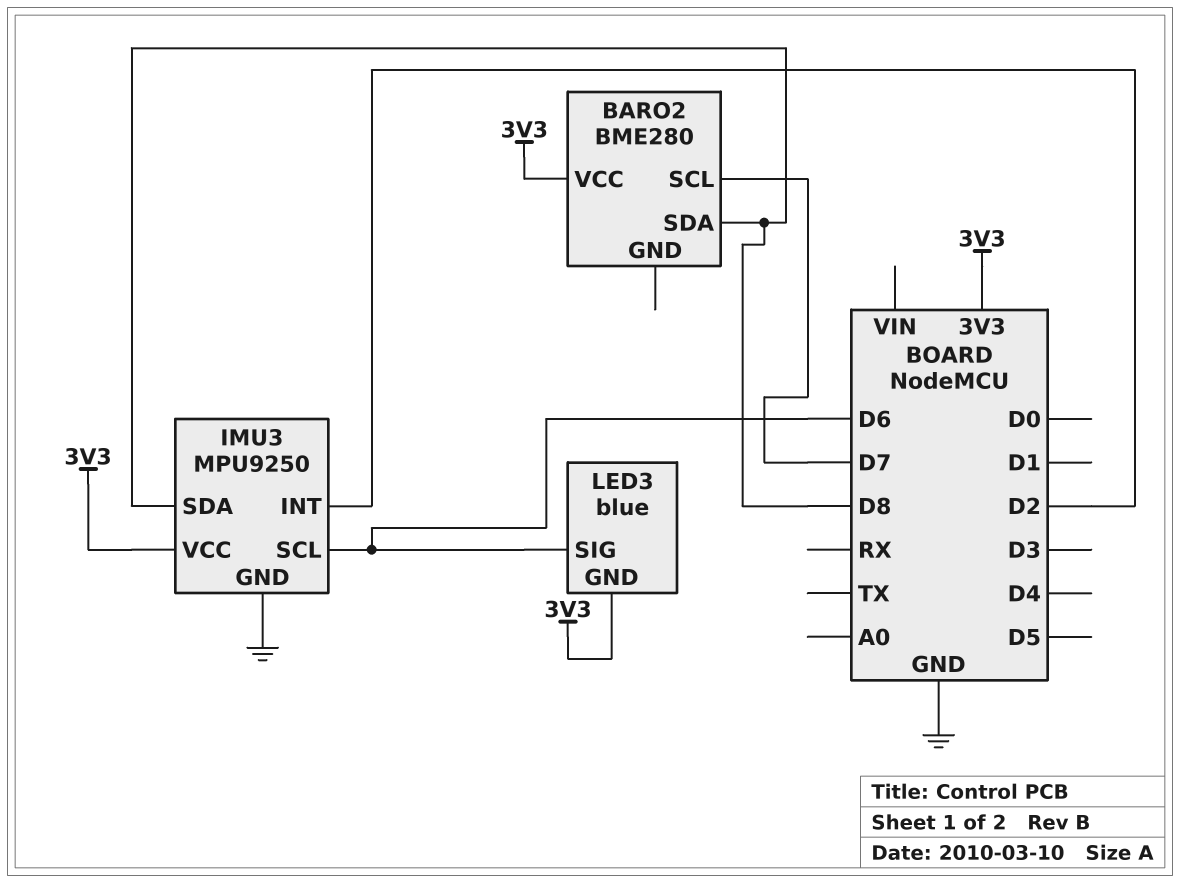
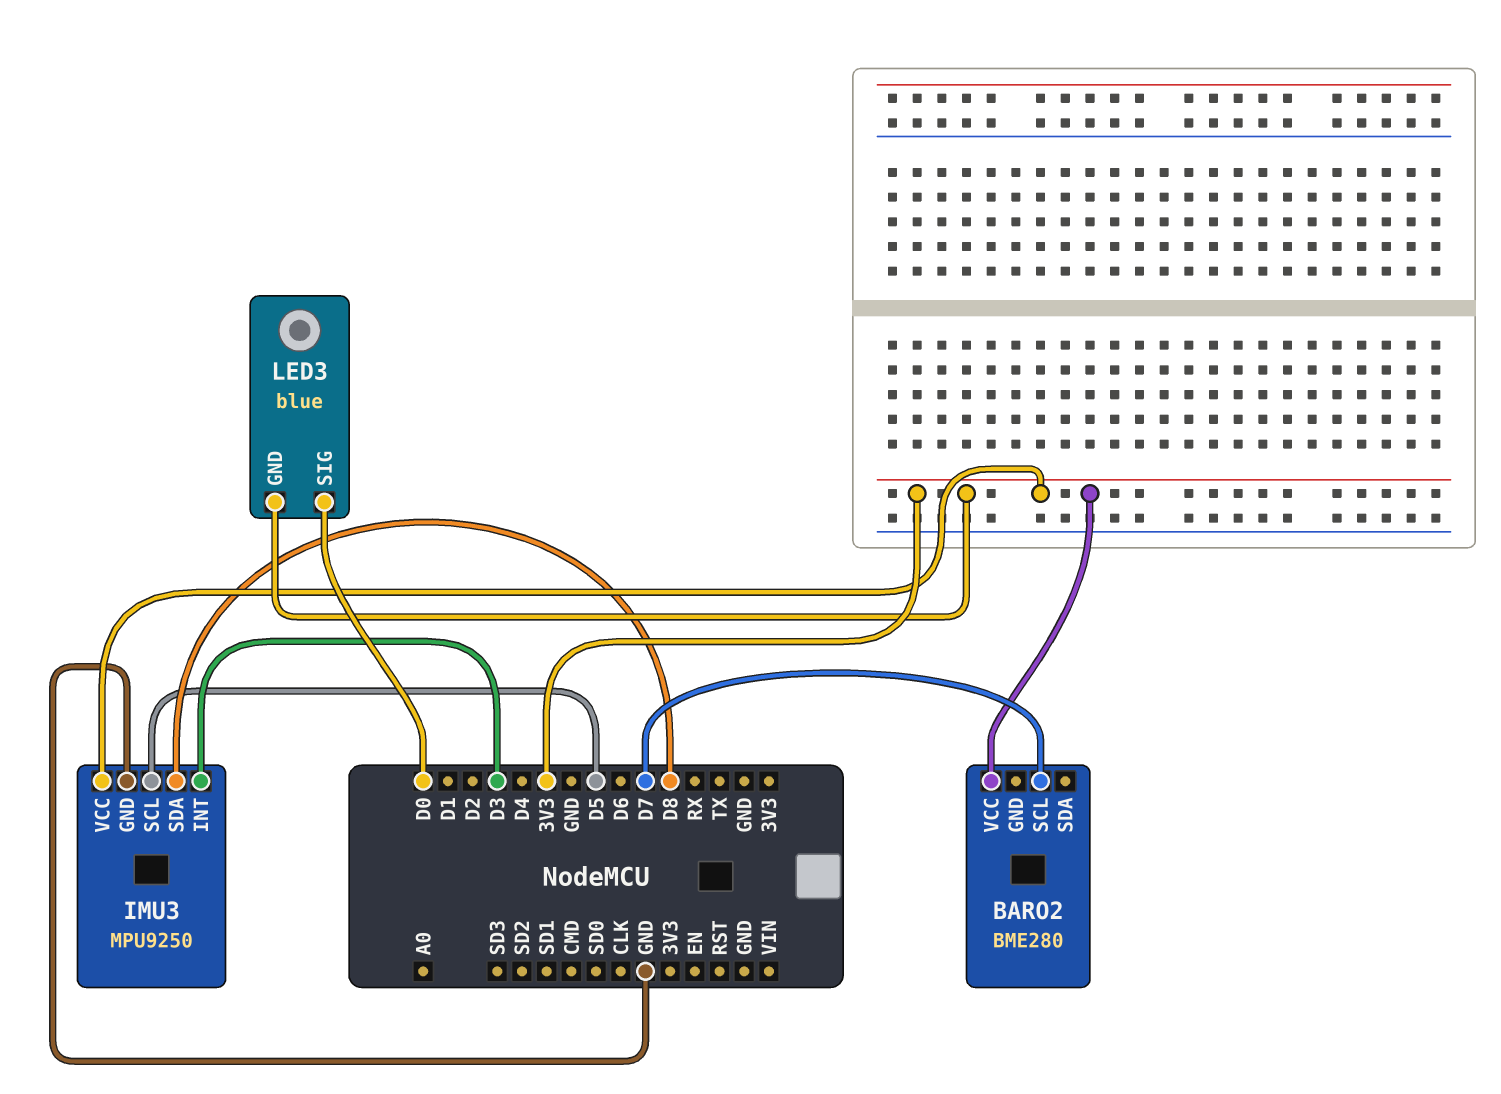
BARO2 pin SDA: D8 -> none
IMU3 pin INT: D2 -> D3
IMU3 pin SCL: D6 -> D5
LED3 pin SIG: D6 -> D0

